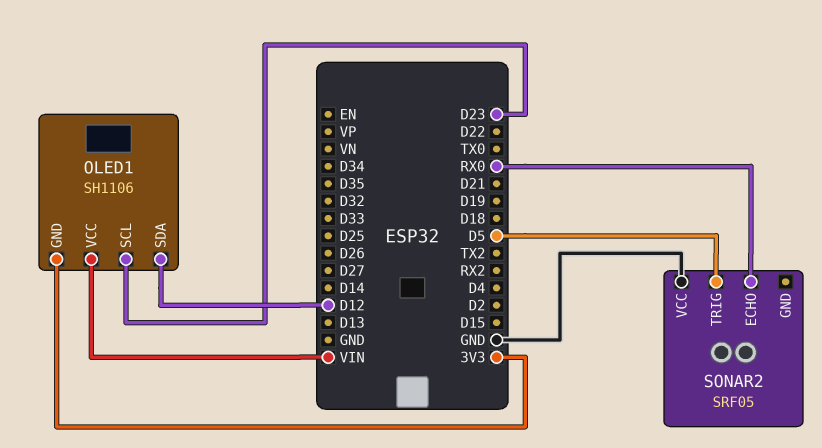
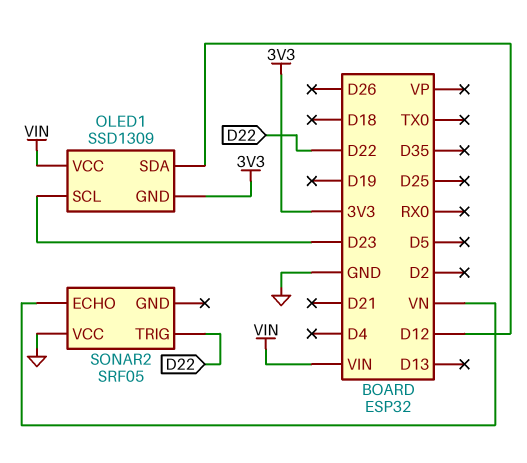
OLED1: SH1106 -> SSD1309
SONAR2 pin ECHO: RX0 -> VN
SONAR2 pin TRIG: D5 -> D22

